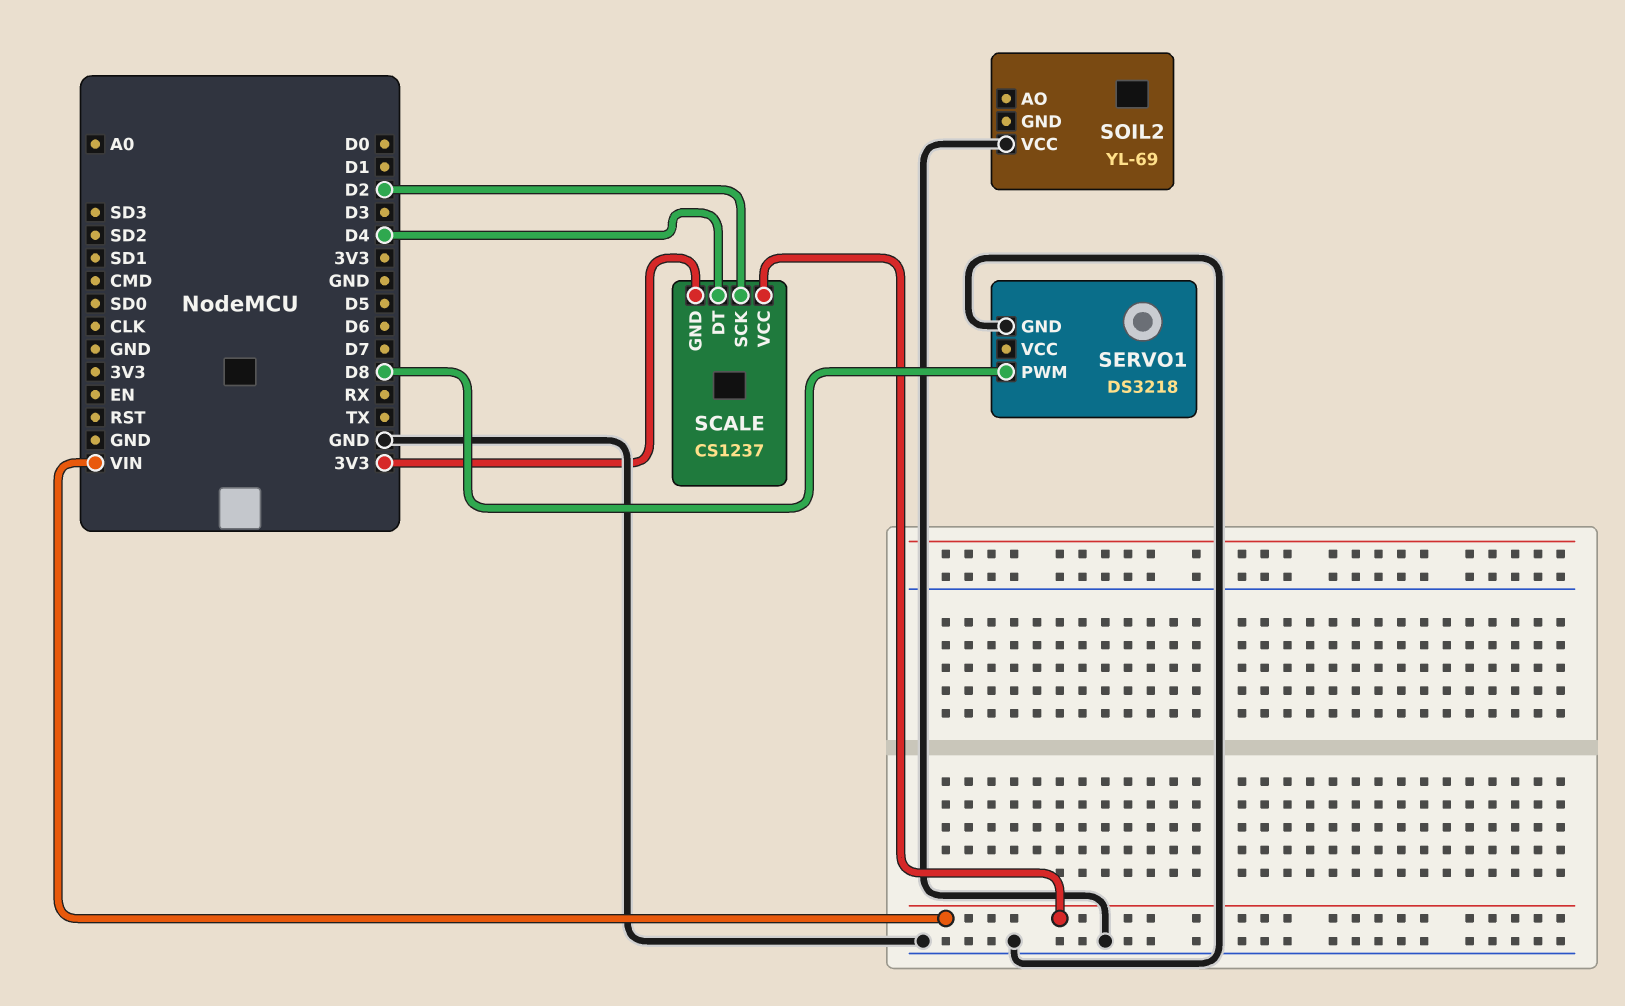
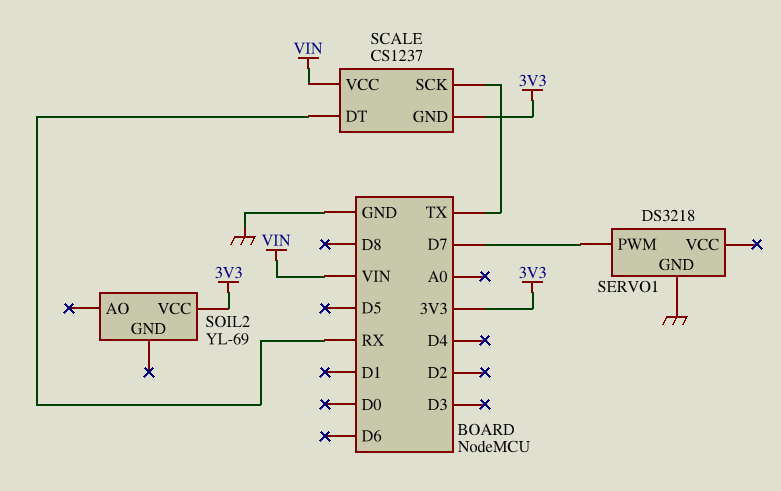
SCALE pin DT: D4 -> RX
SCALE pin SCK: D2 -> TX
SERVO1 pin PWM: D8 -> D7
SOIL2 pin VCC: GND -> 3V3

